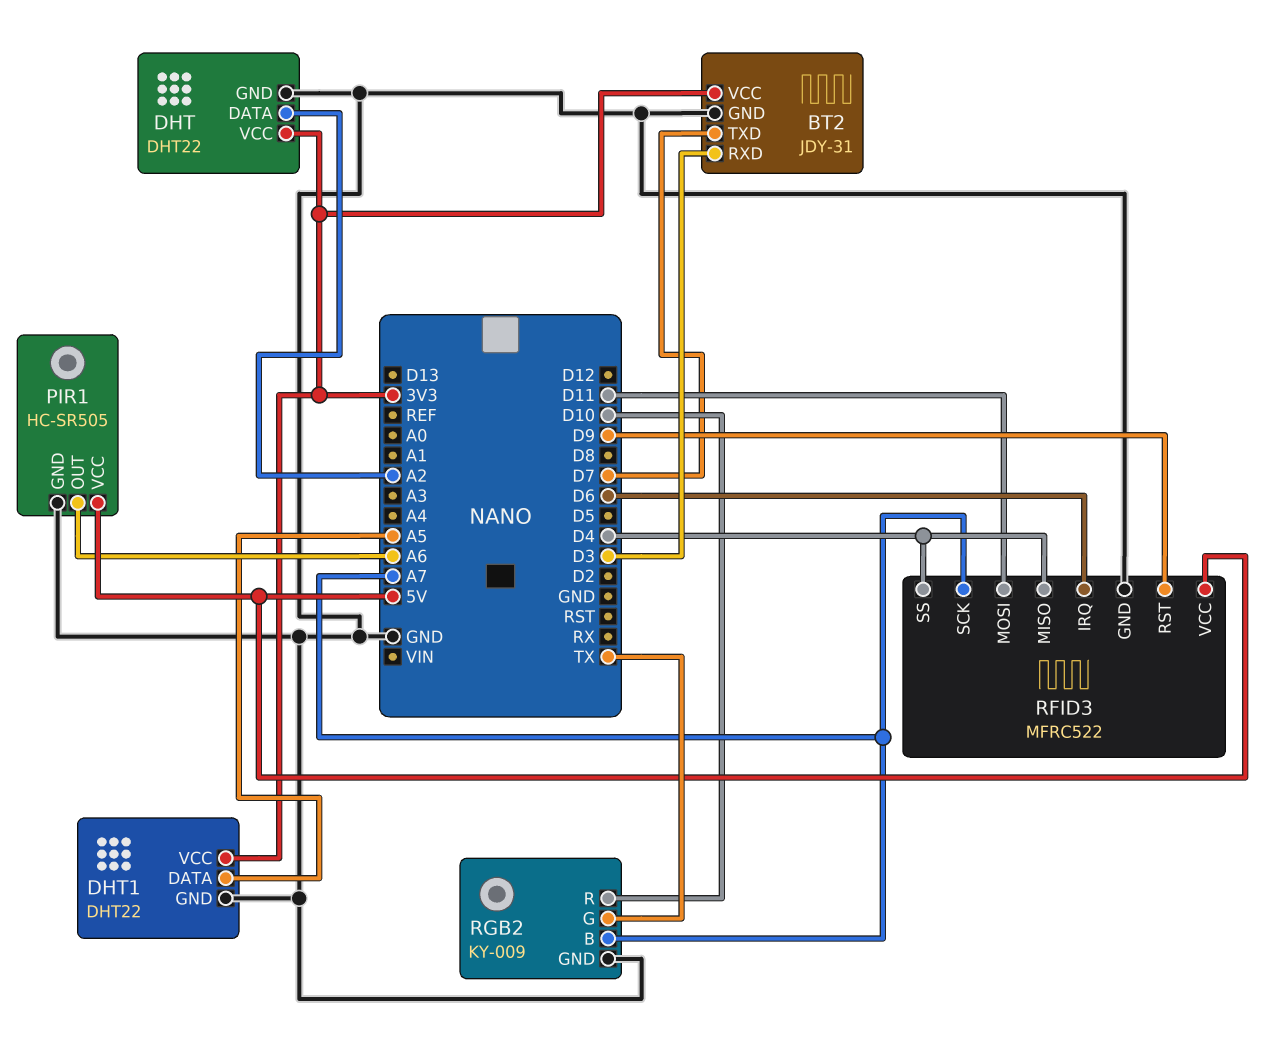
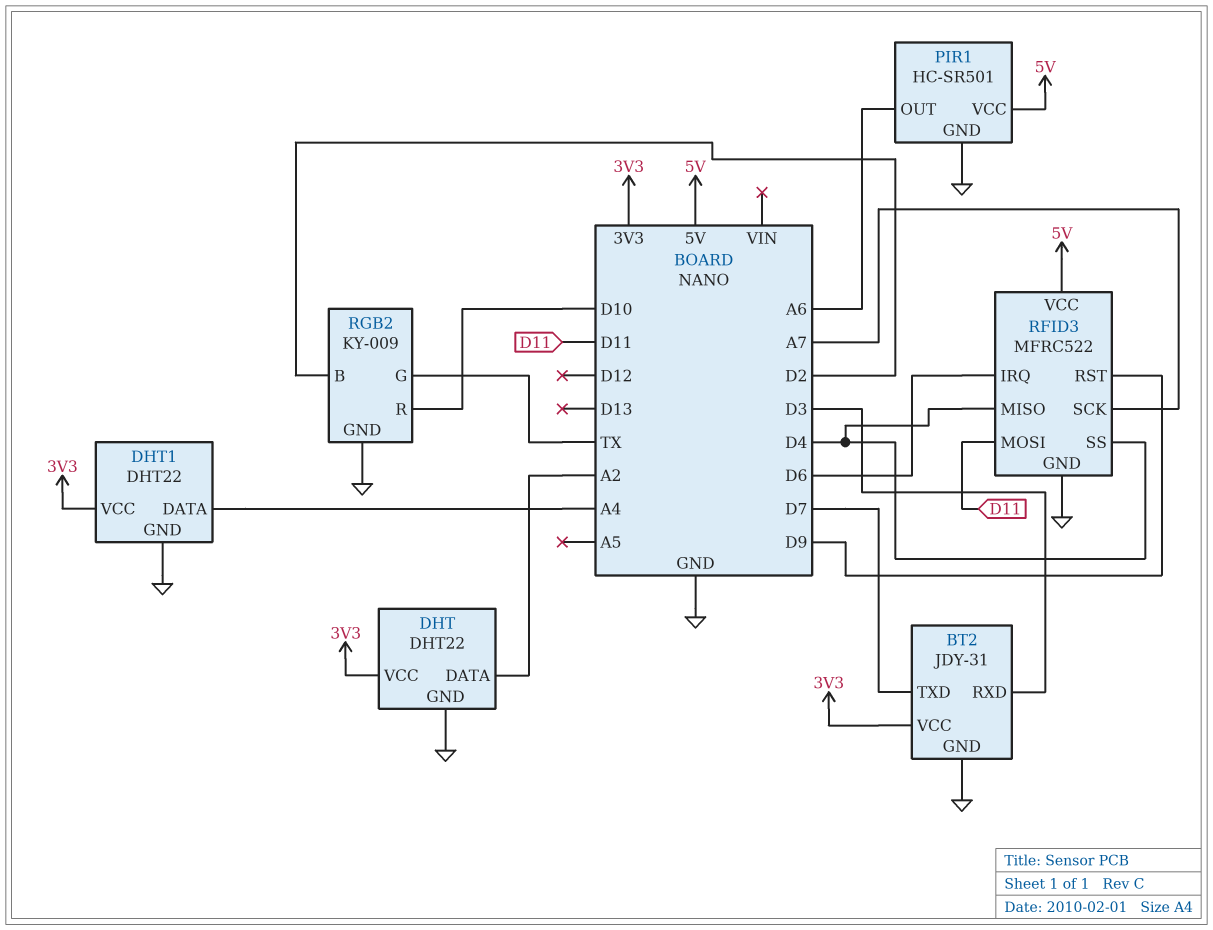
DHT1 pin DATA: A5 -> A4
PIR1: HC-SR505 -> HC-SR501
RGB2 pin B: A7 -> D2

